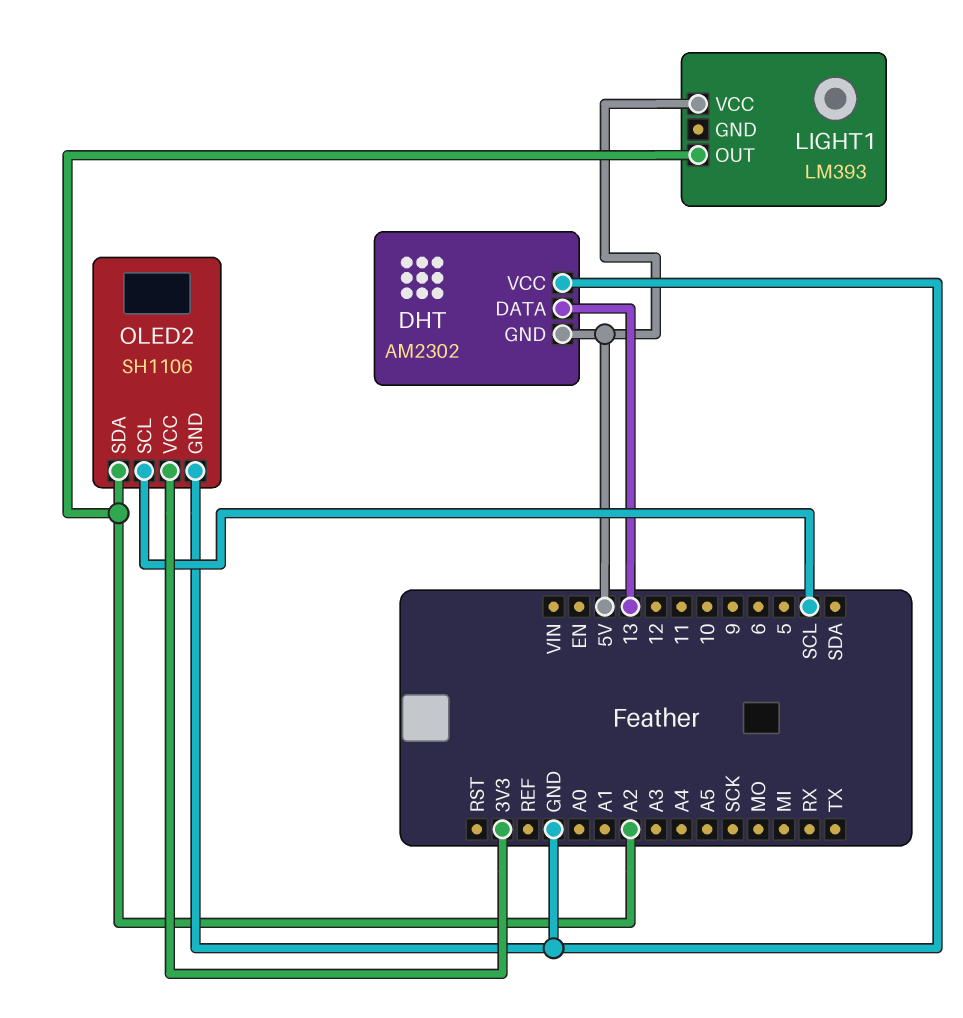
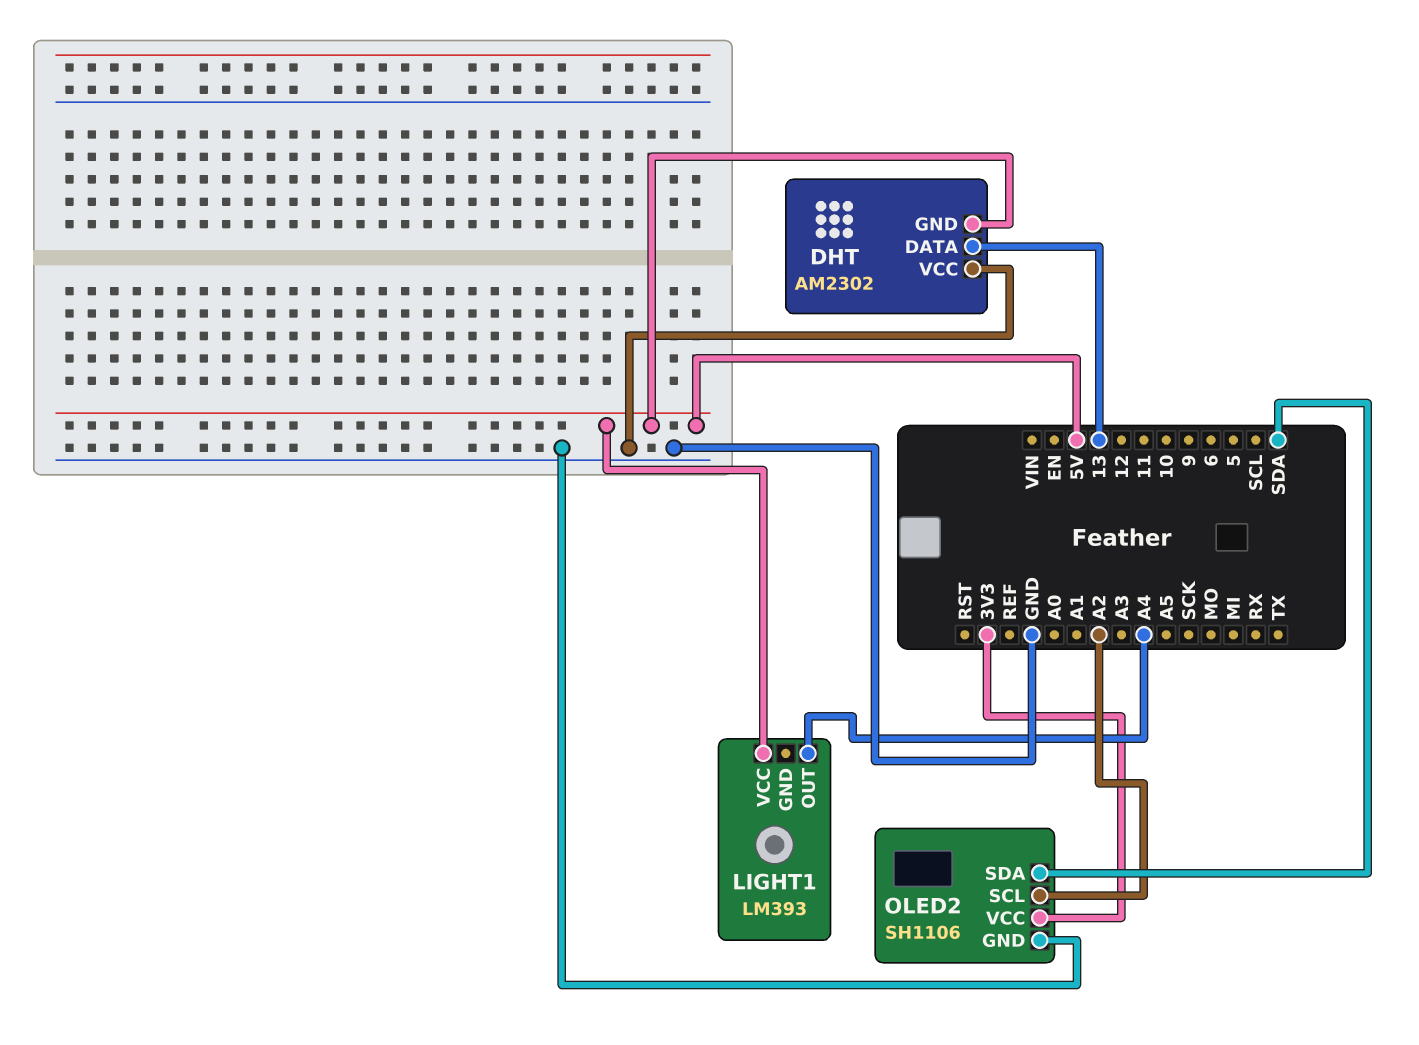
LIGHT1 pin OUT: A2 -> A4
OLED2 pin SCL: SCL -> A2
OLED2 pin SDA: A2 -> SDA

